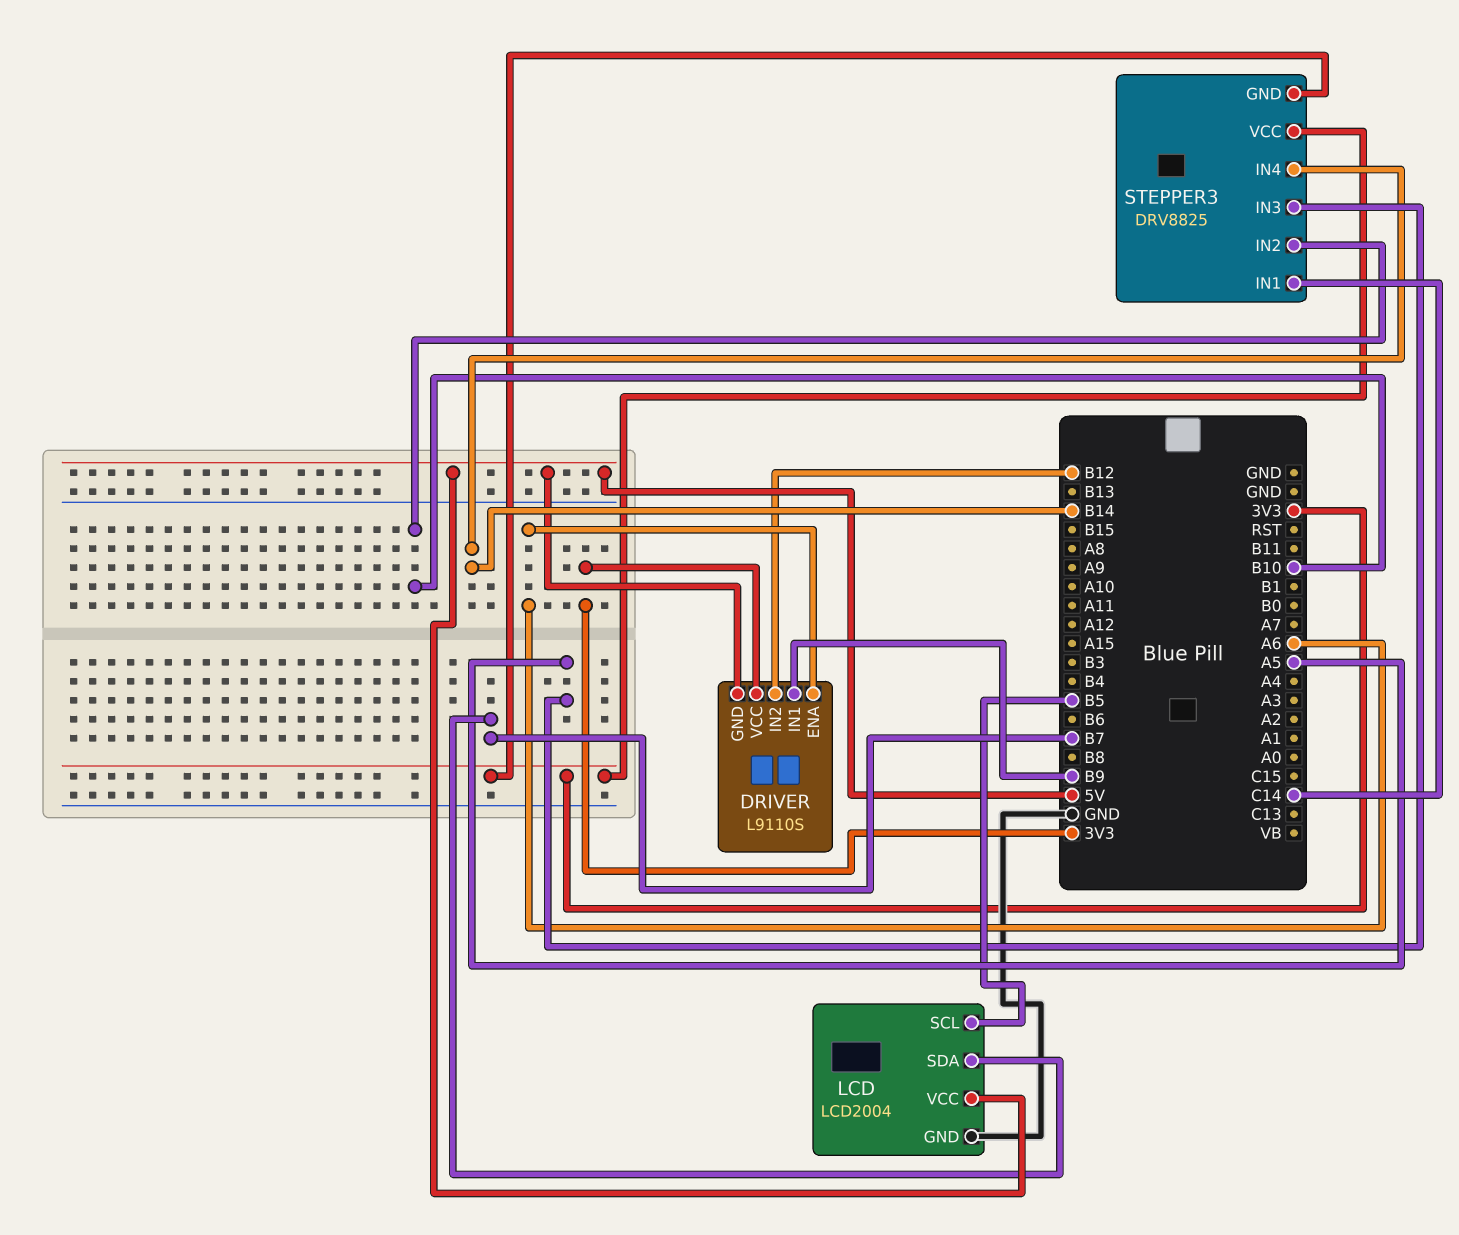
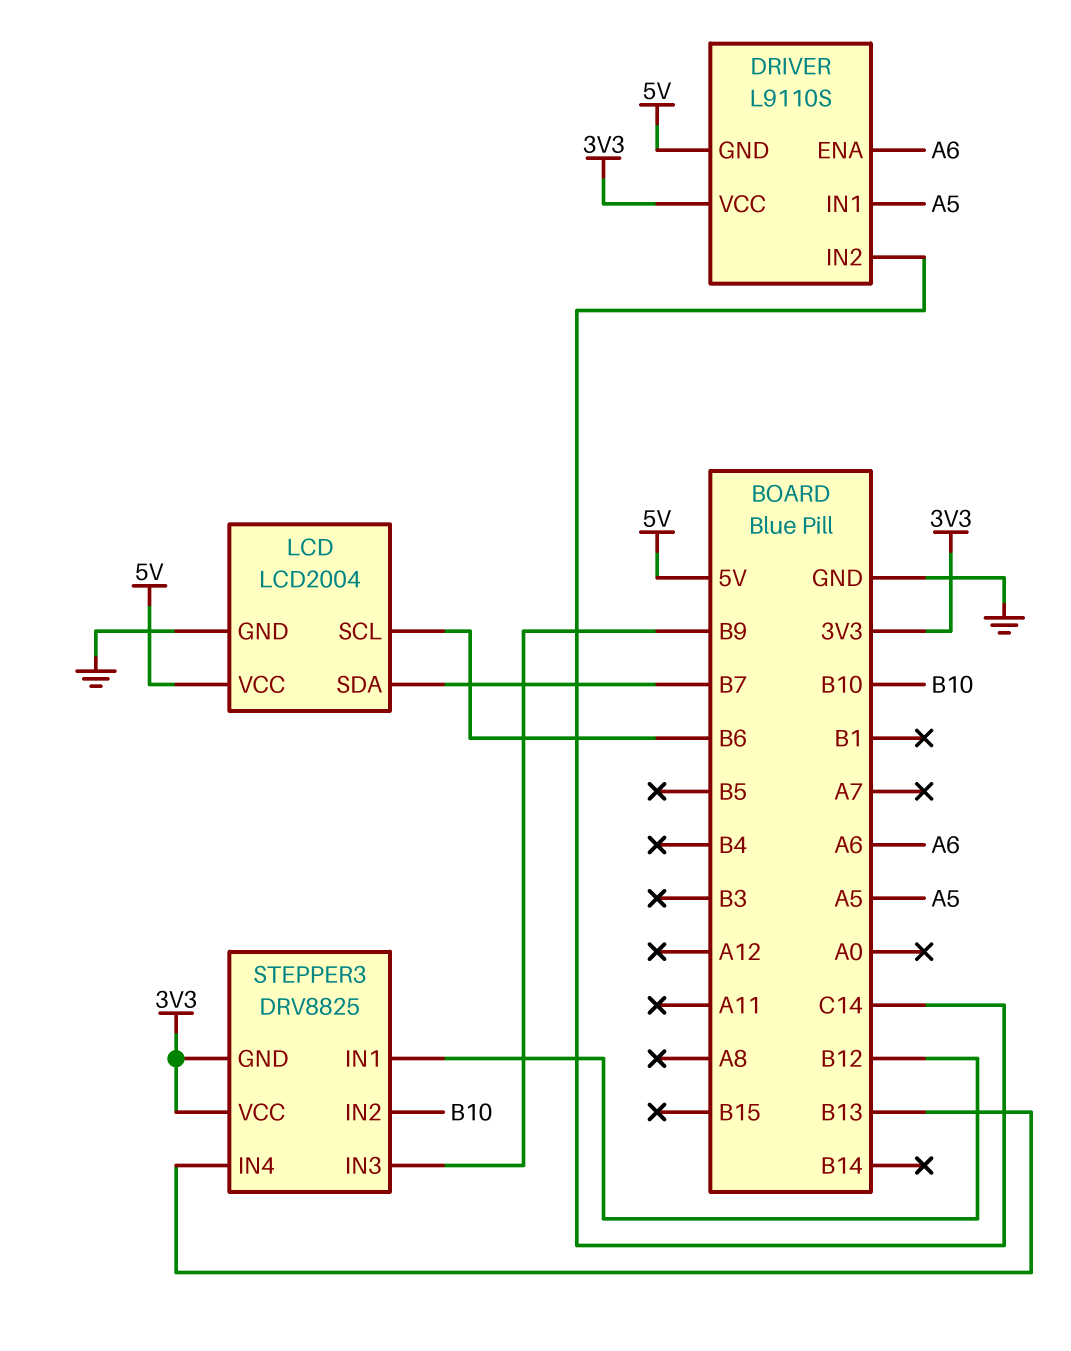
DRIVER pin IN1: B9 -> A5
DRIVER pin IN2: B12 -> C14
LCD pin SCL: B5 -> B6
STEPPER3 pin IN1: C14 -> B12
STEPPER3 pin IN3: A5 -> B9
STEPPER3 pin IN4: B14 -> B13

